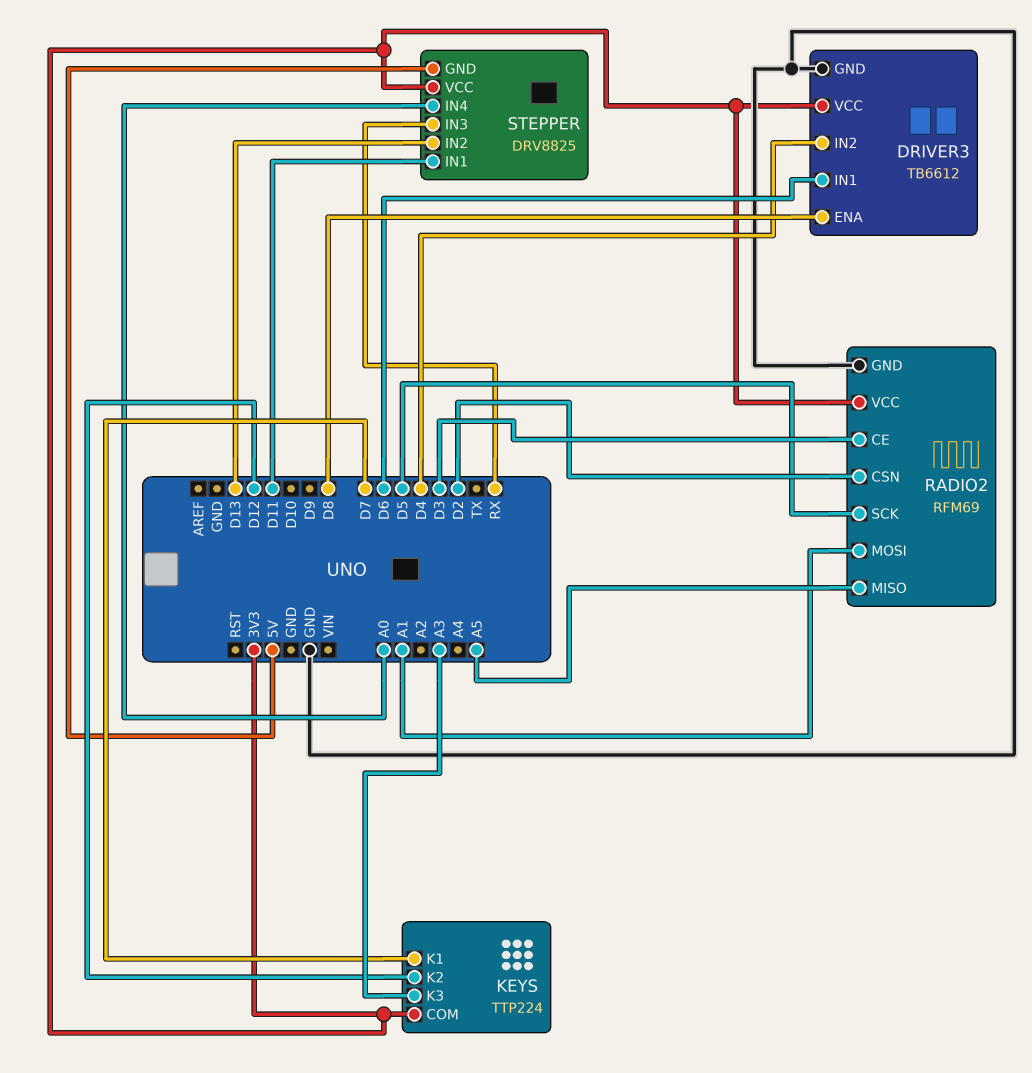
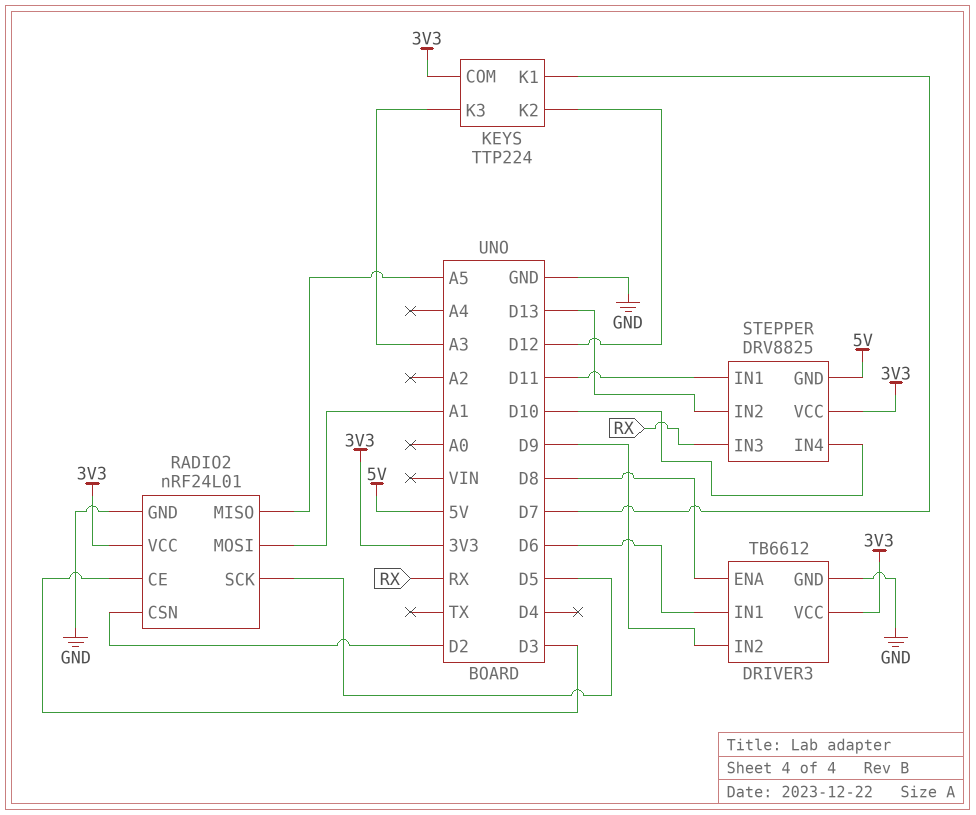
DRIVER3 pin IN2: D4 -> D9
RADIO2: RFM69 -> nRF24L01
STEPPER pin IN4: A0 -> D10

